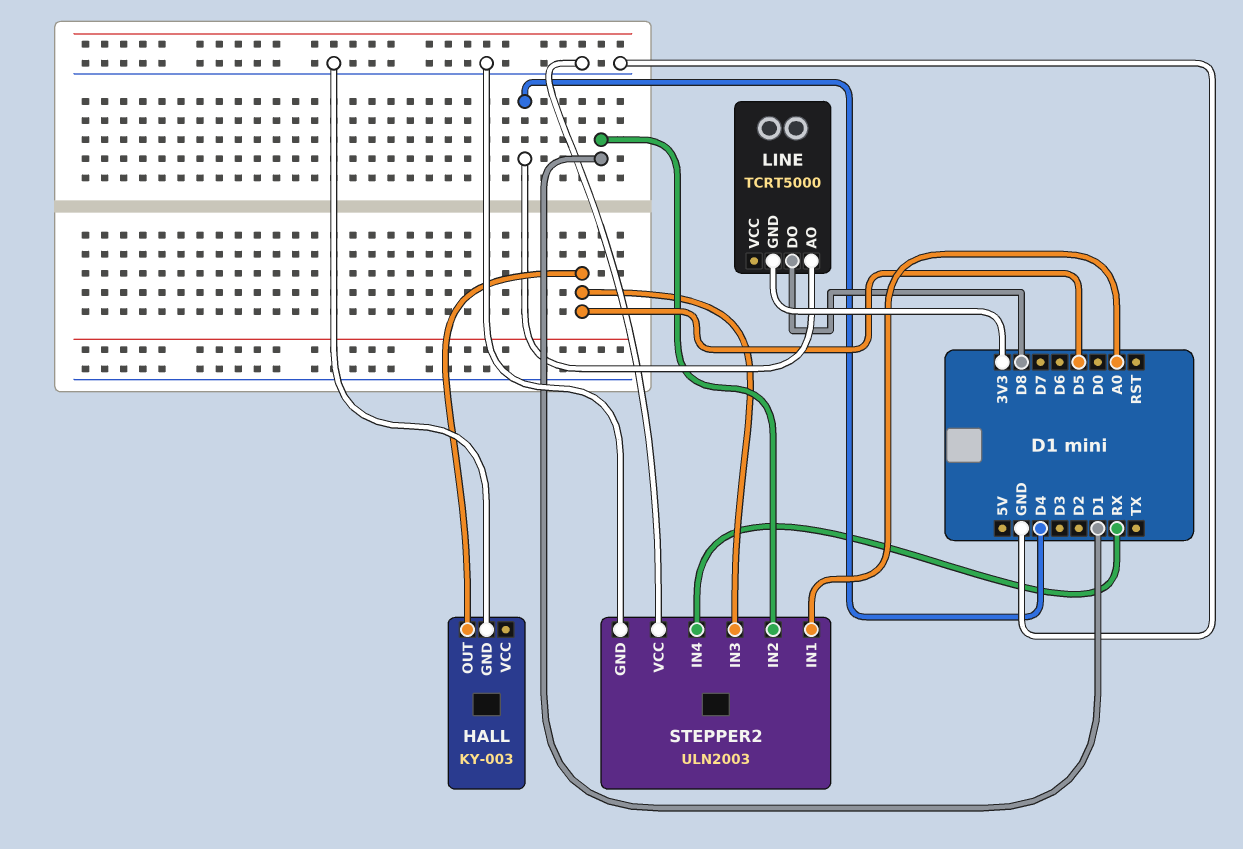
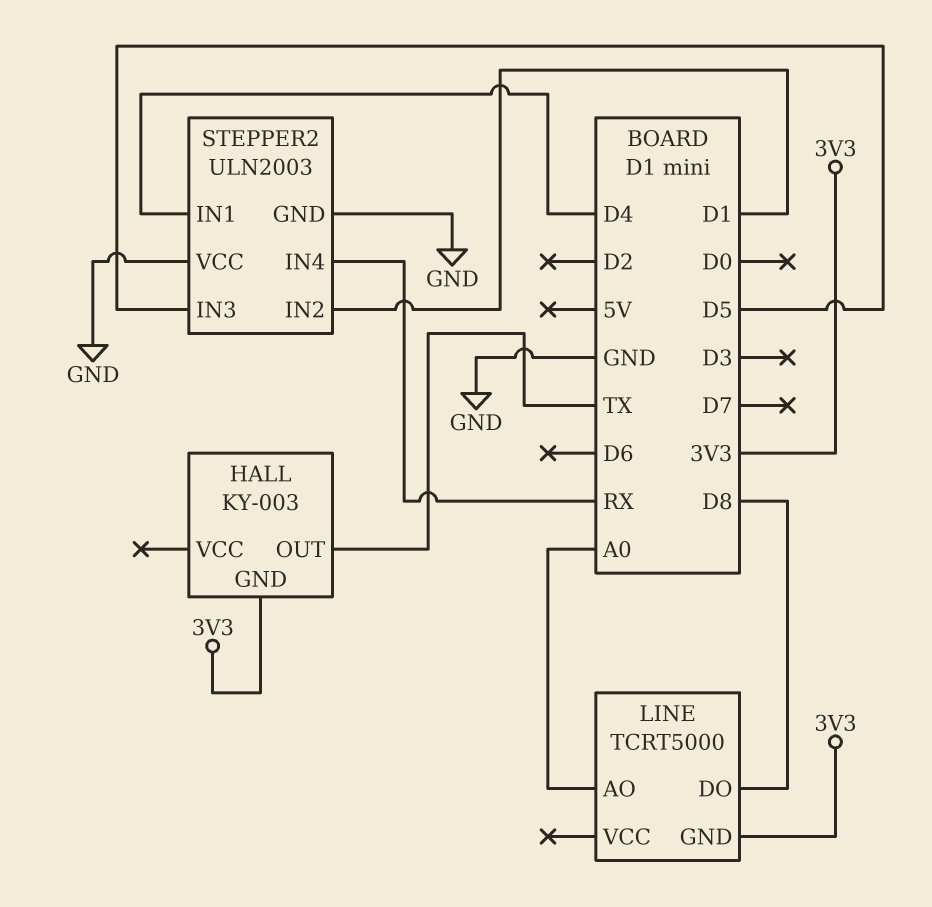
HALL pin GND: GND -> 3V3
HALL pin OUT: D5 -> TX
LINE pin AO: D4 -> A0
STEPPER2 pin IN1: A0 -> D4

